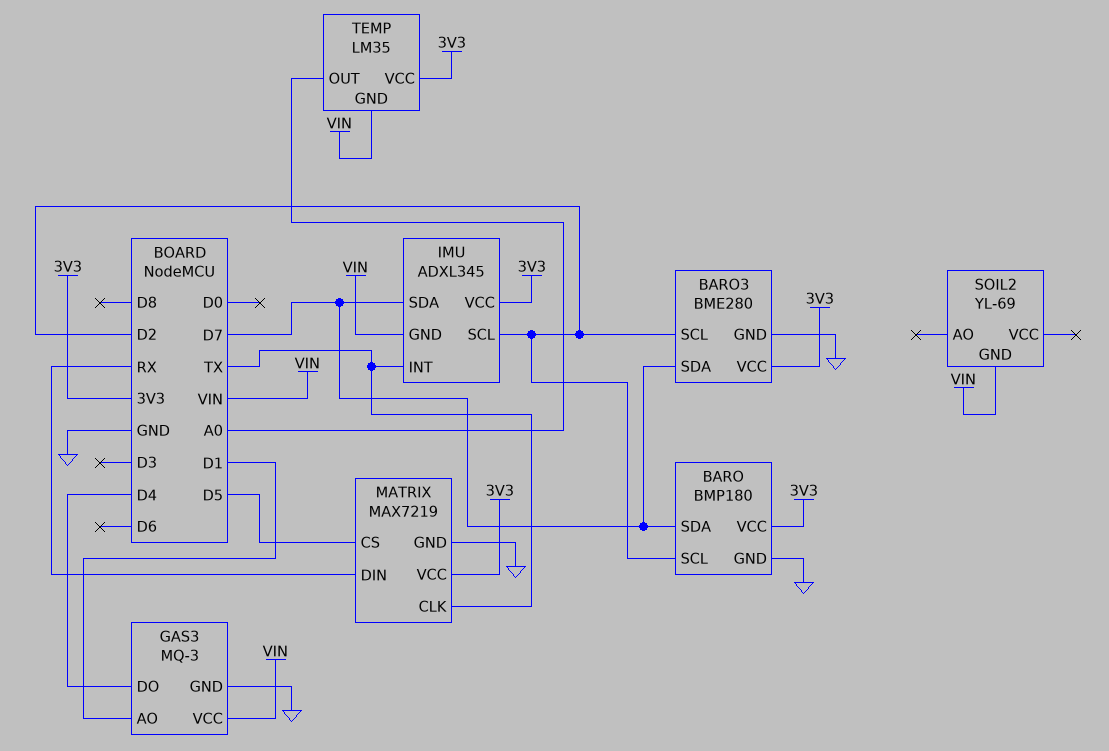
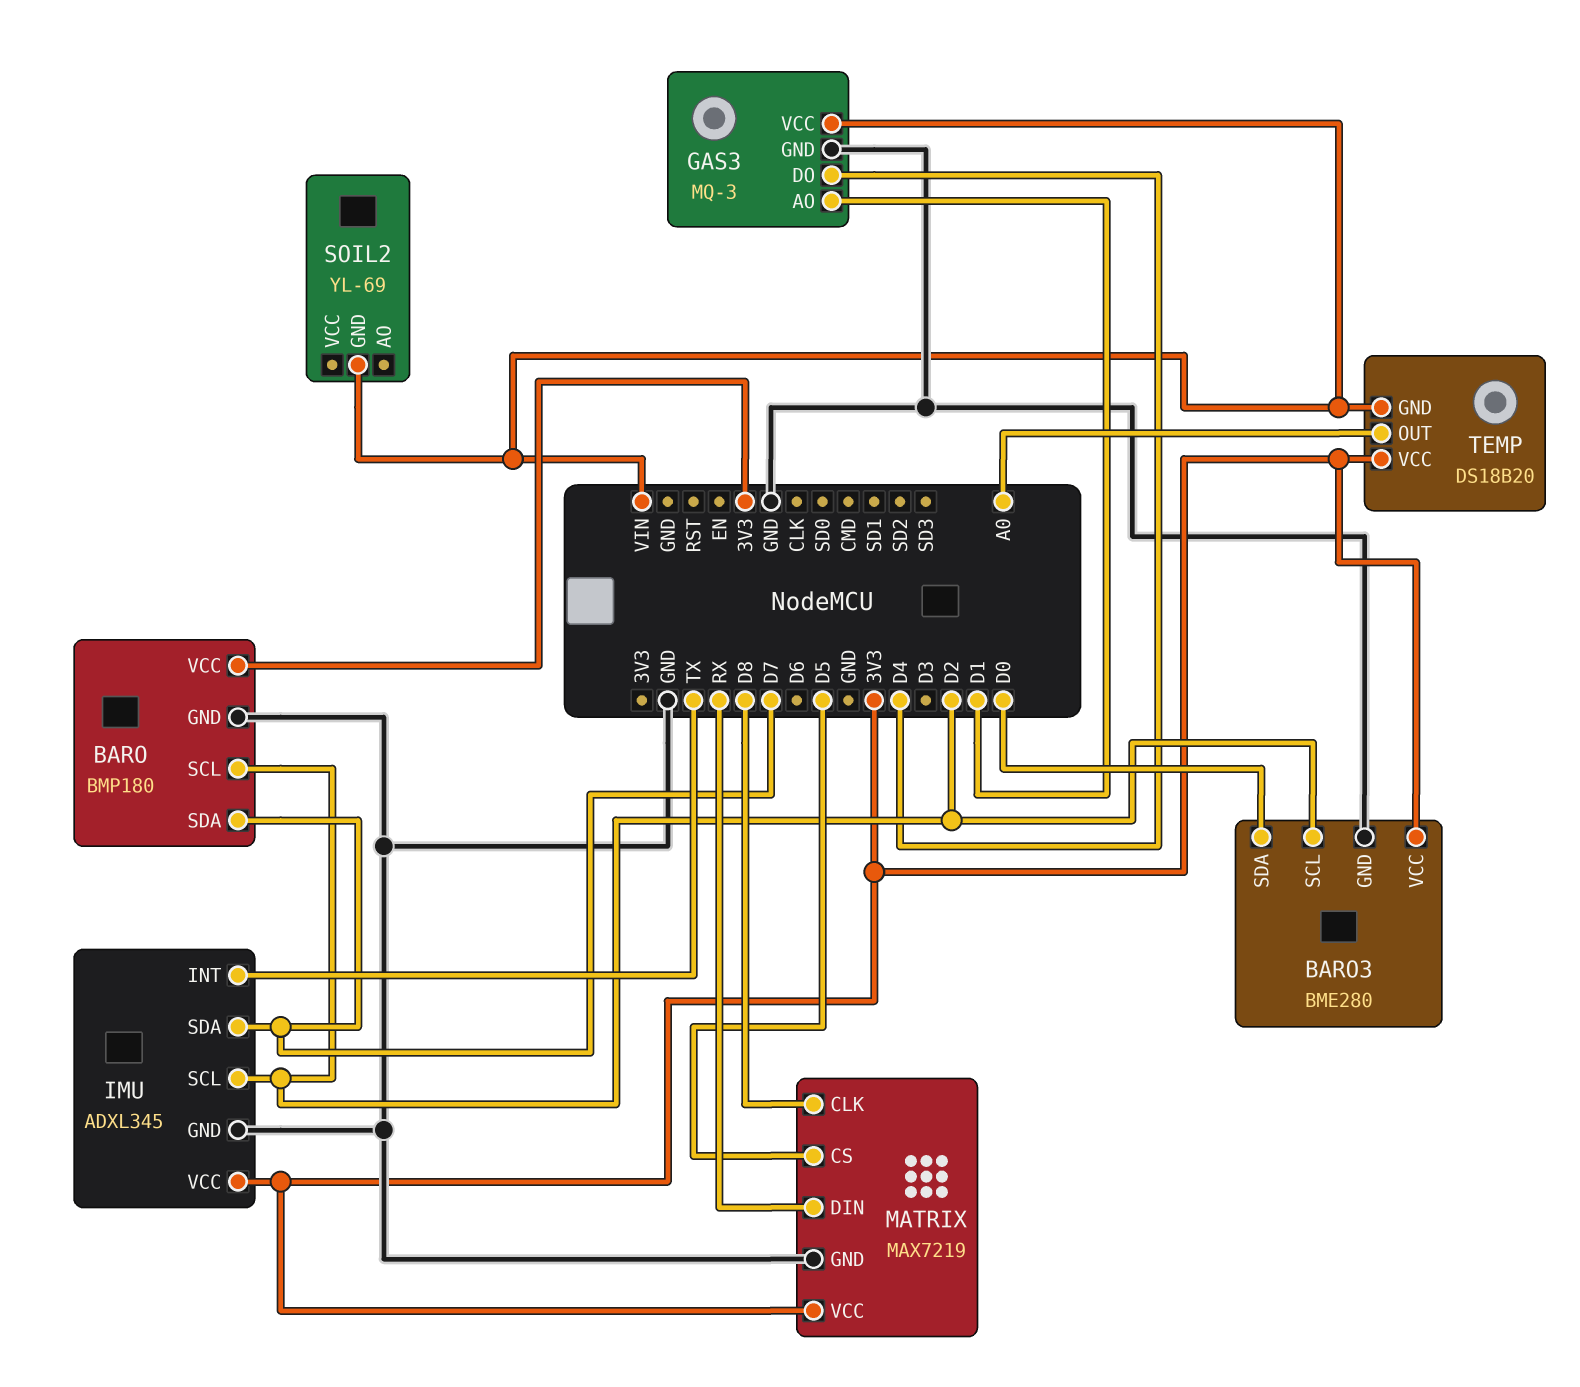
BARO3 pin SDA: D7 -> D0
IMU pin GND: VIN -> GND
MATRIX pin CLK: TX -> D8
TEMP: LM35 -> DS18B20

